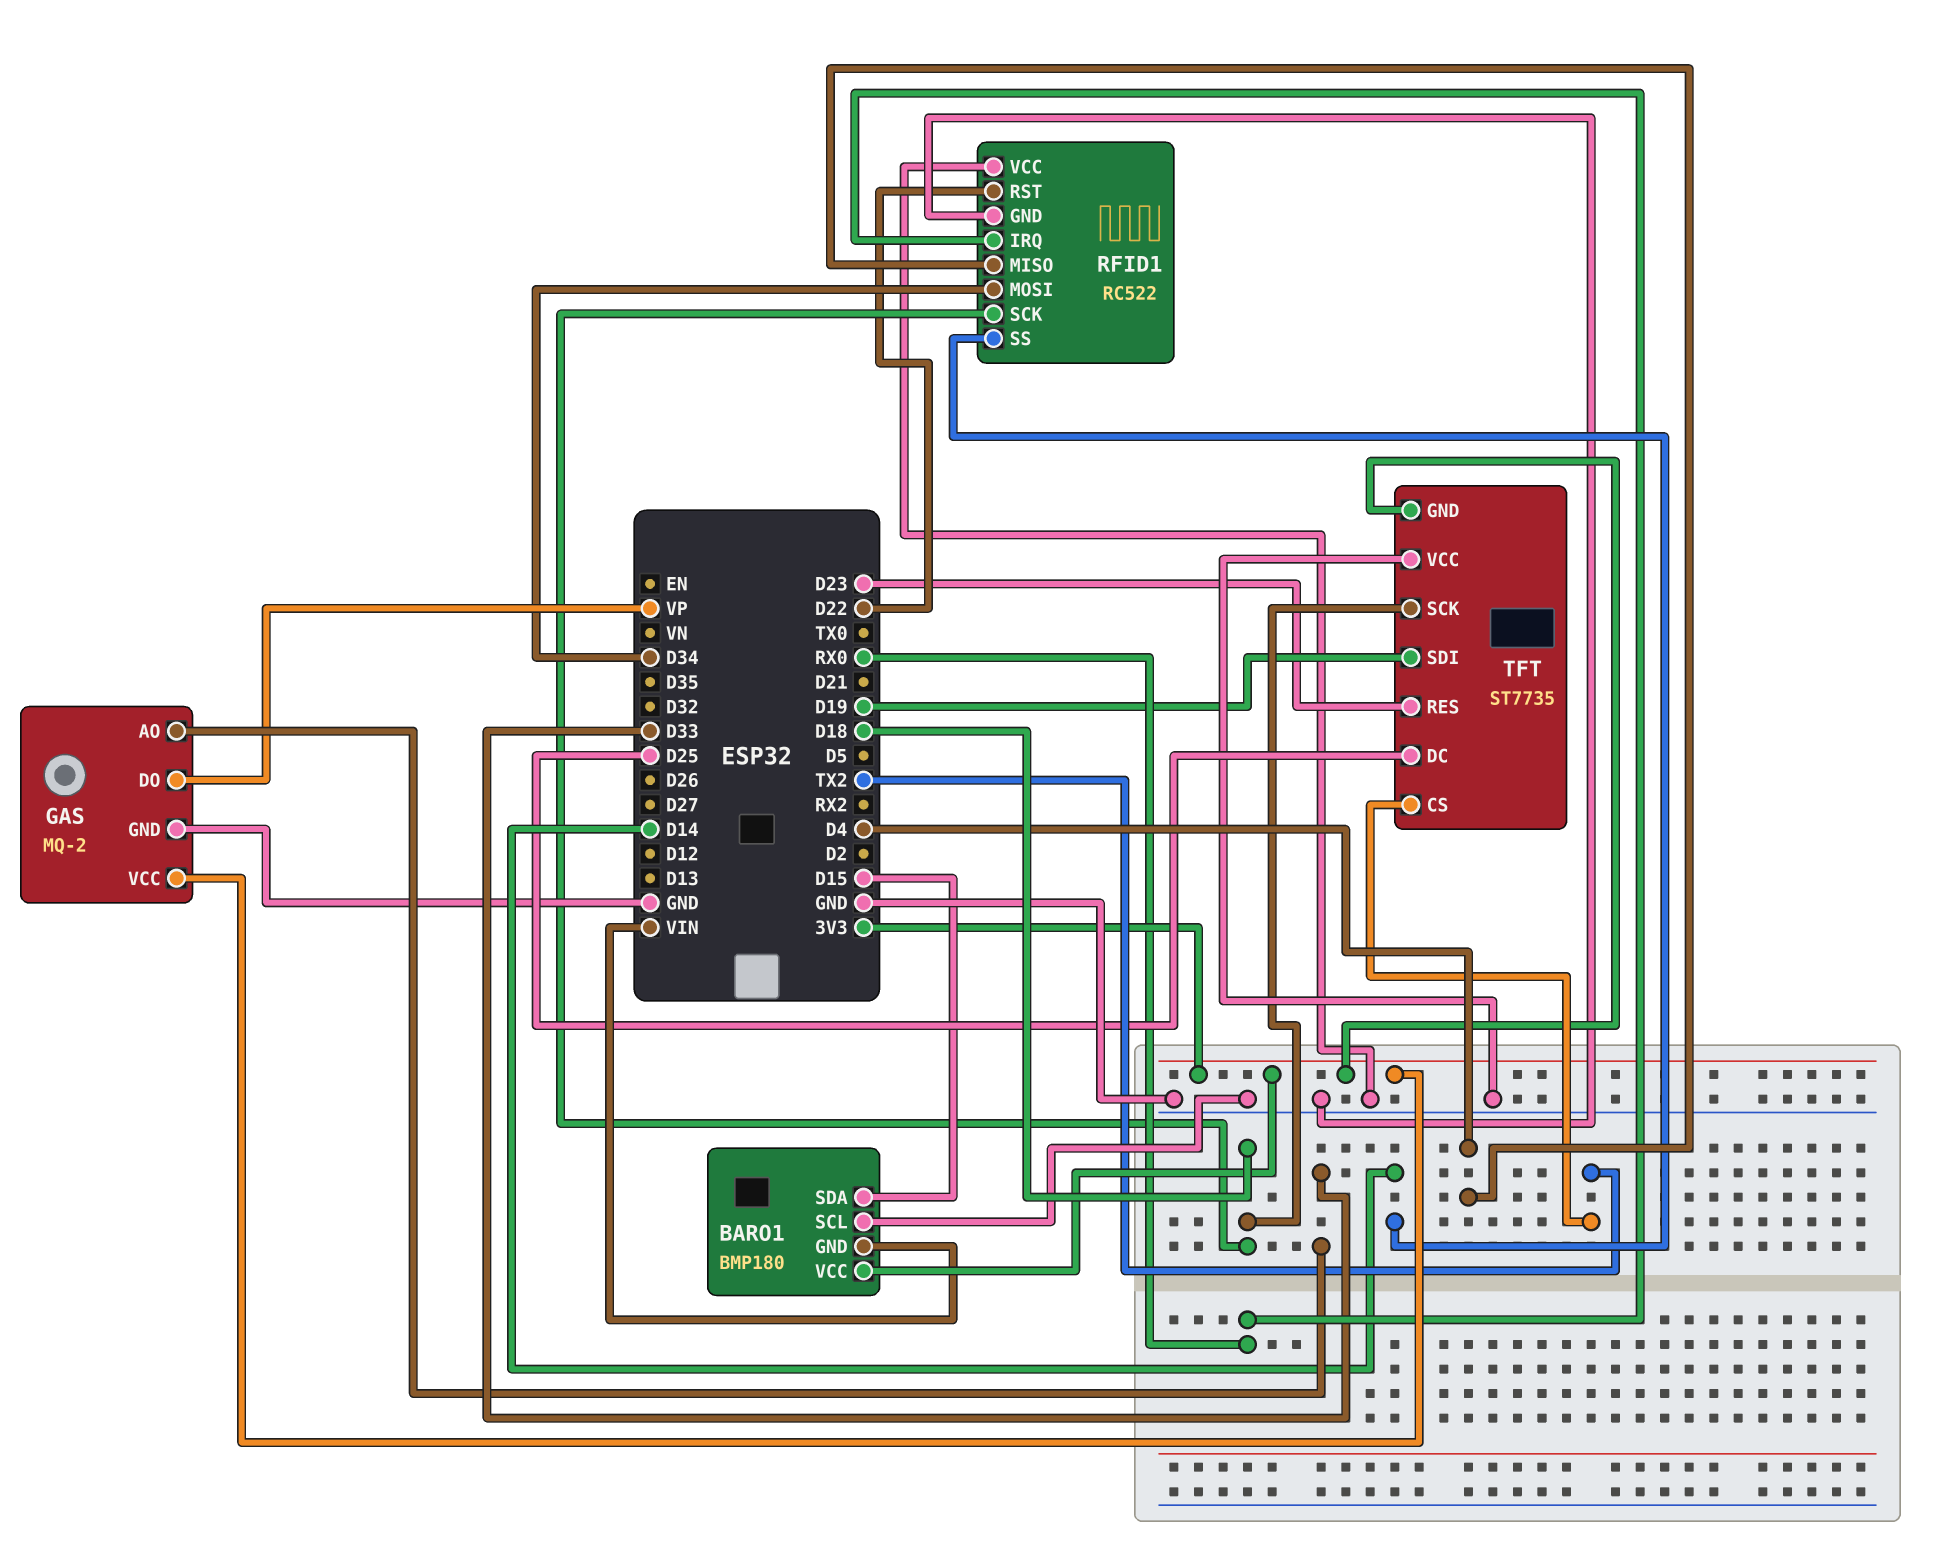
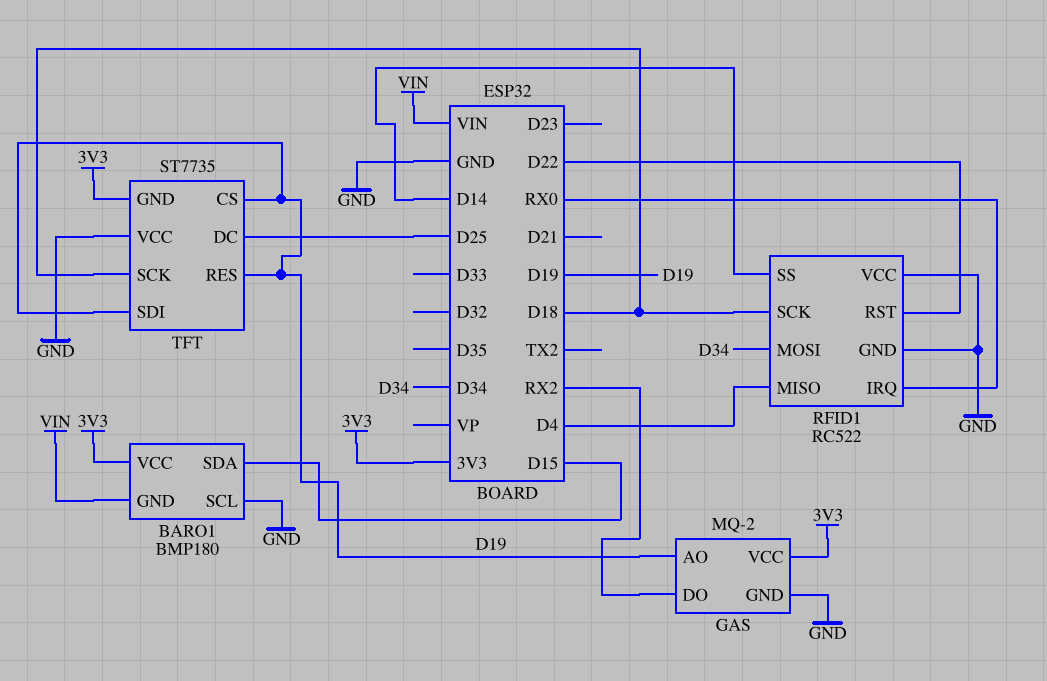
GAS pin AO: D33 -> D19
GAS pin DO: VP -> RX2
TFT pin CS: TX2 -> D19
TFT pin RES: D23 -> D19

